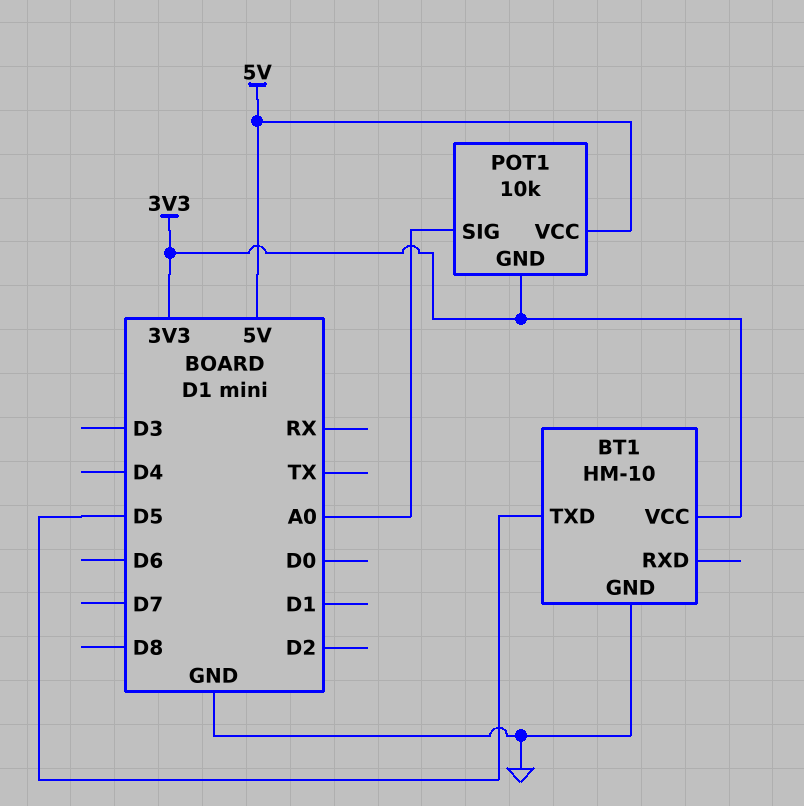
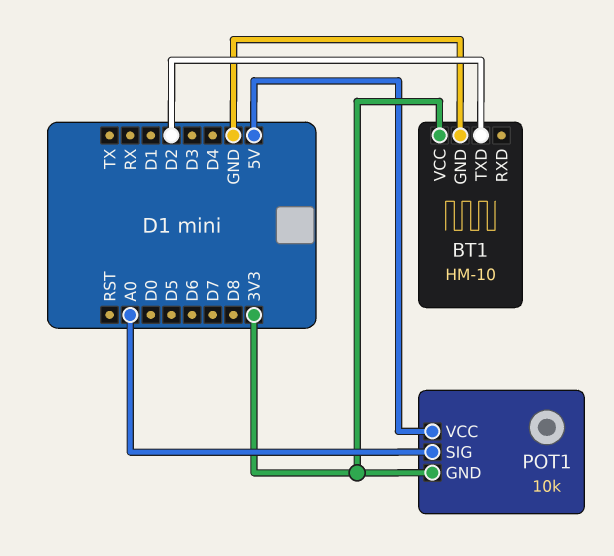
BT1 pin TXD: D5 -> D2

